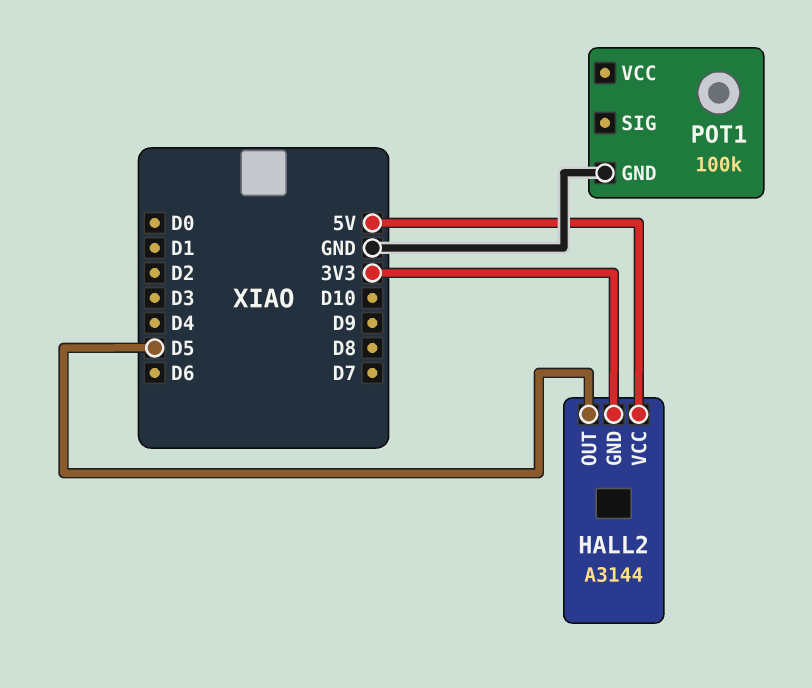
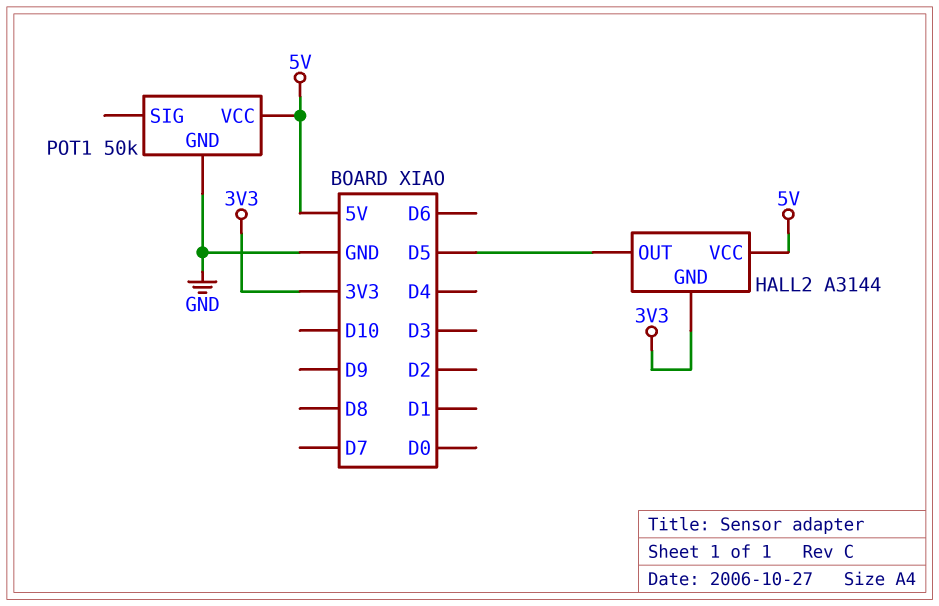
POT1: 100k -> 50k
POT1 pin VCC: none -> 5V

